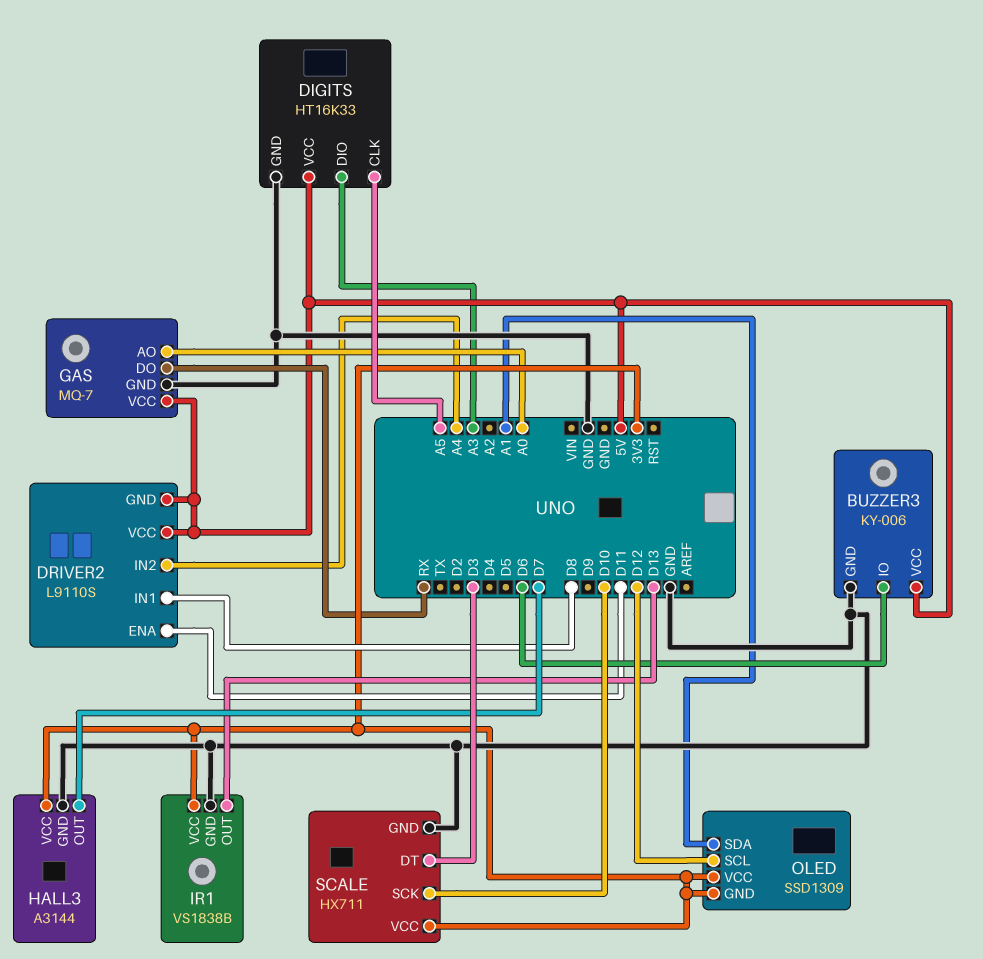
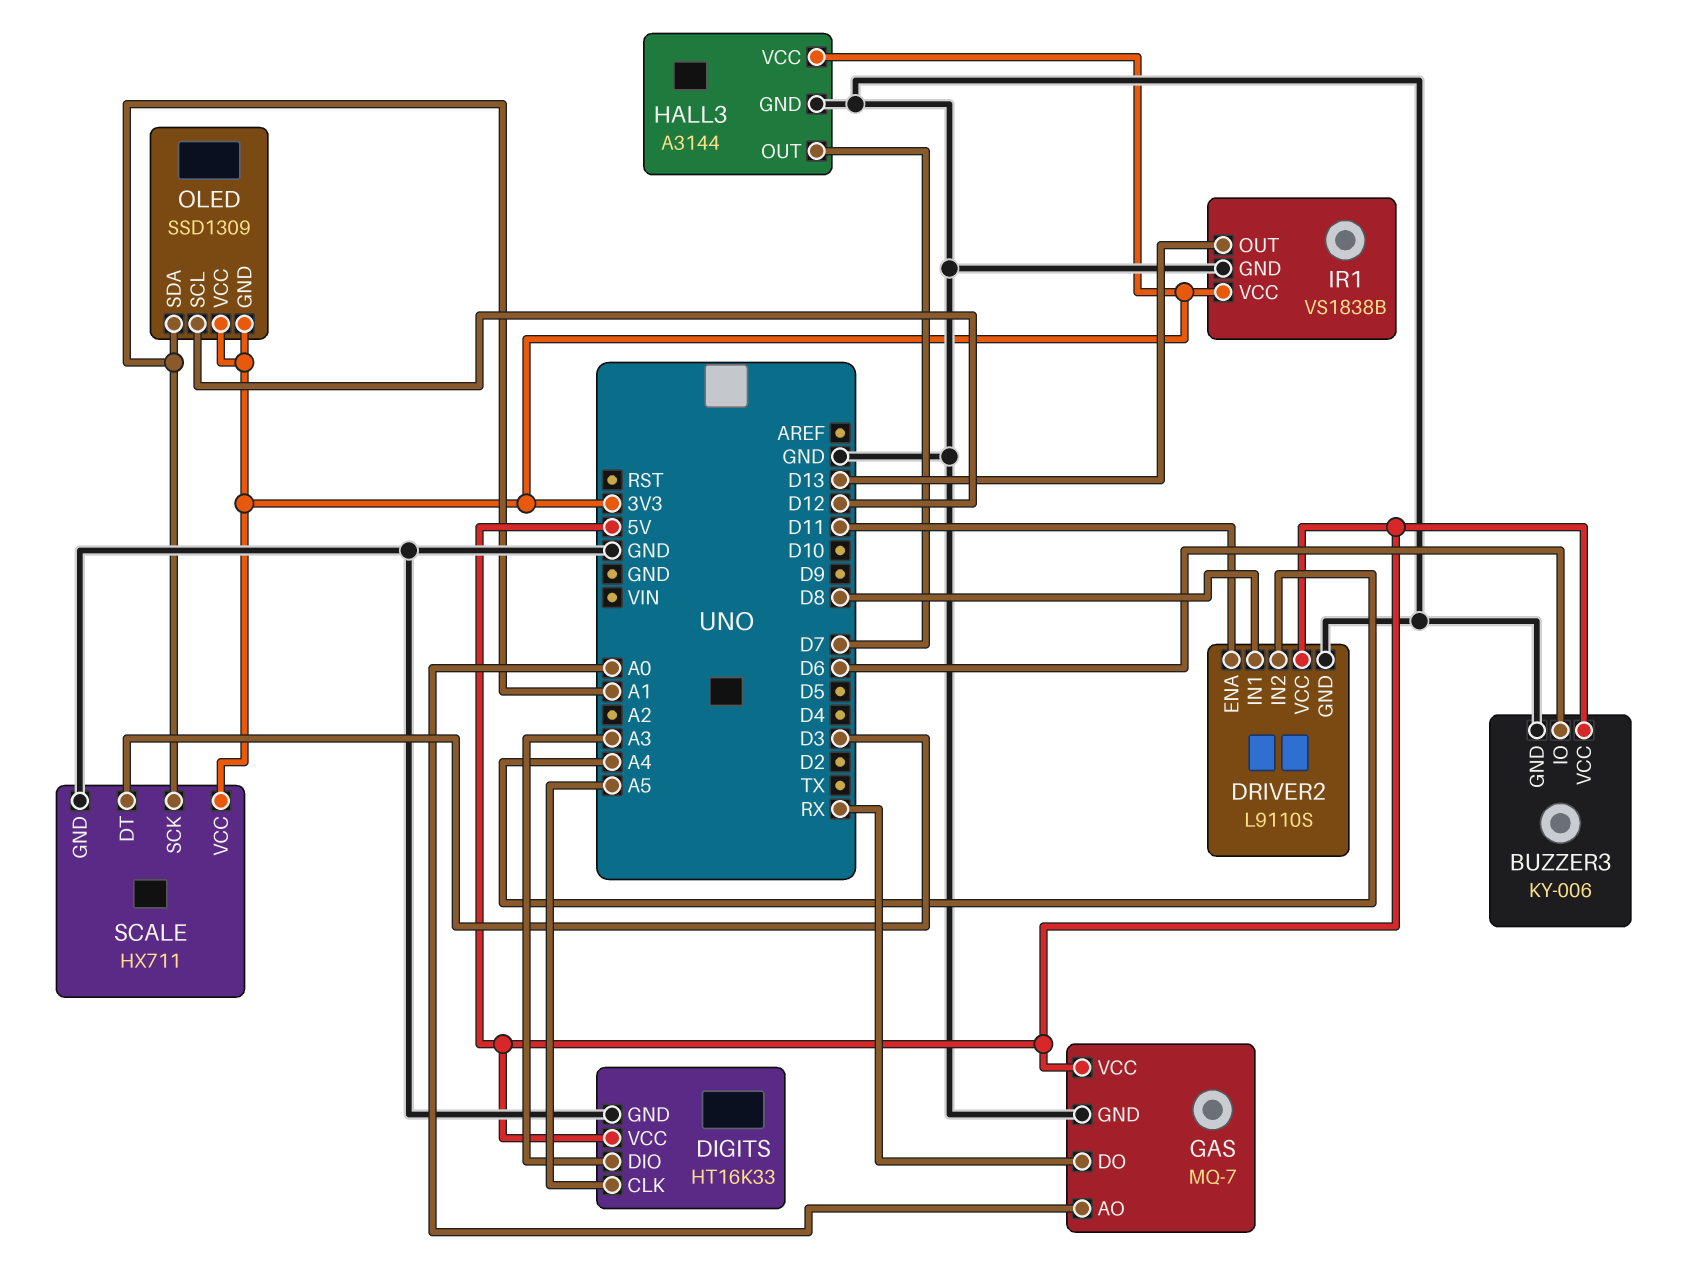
DRIVER2 pin GND: 5V -> GND
SCALE pin SCK: D10 -> A1

